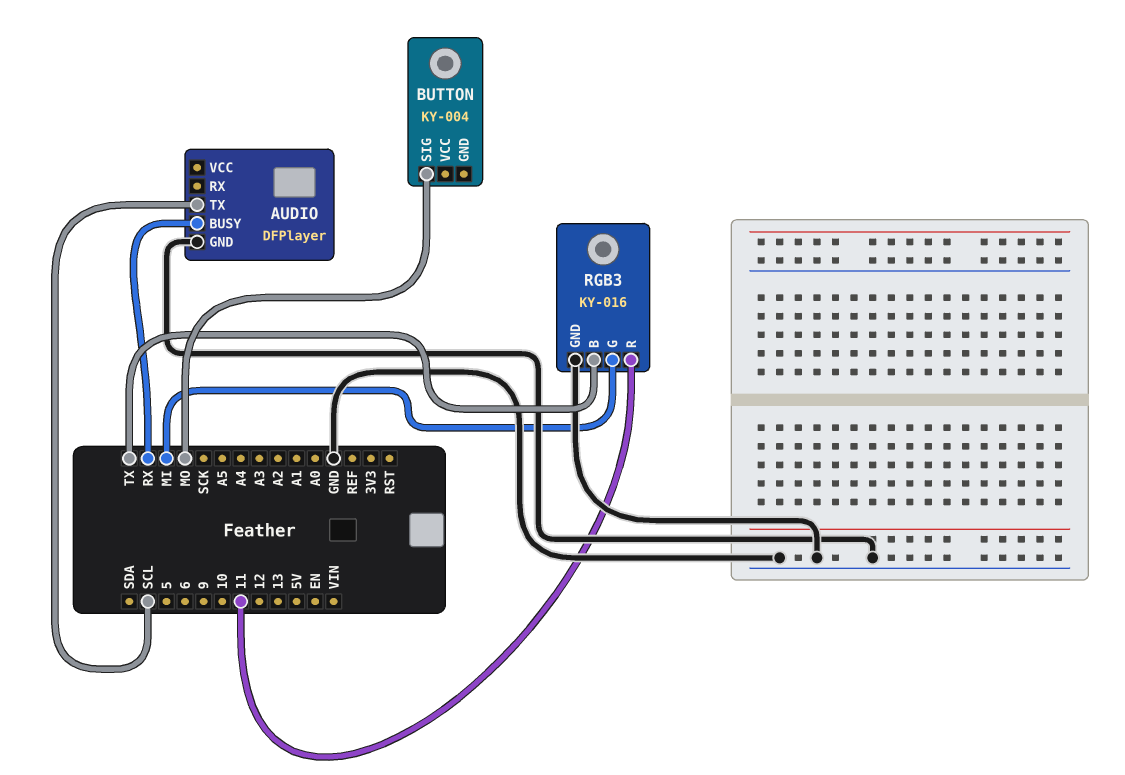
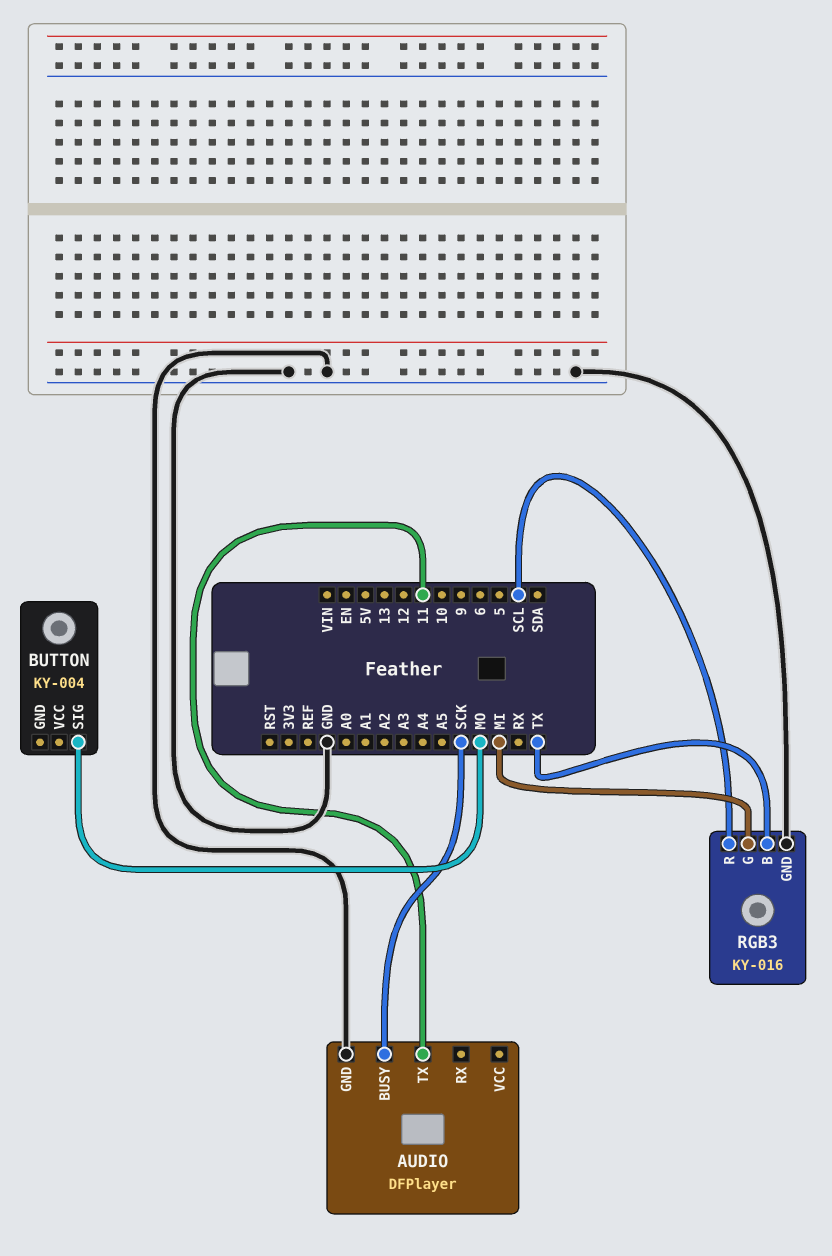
AUDIO pin BUSY: RX -> SCK
AUDIO pin TX: SCL -> 11
RGB3 pin R: 11 -> SCL

